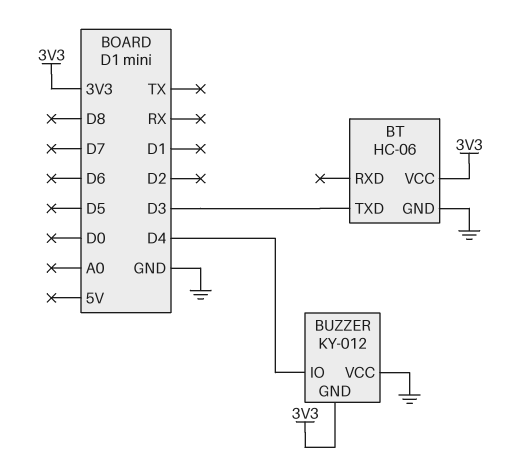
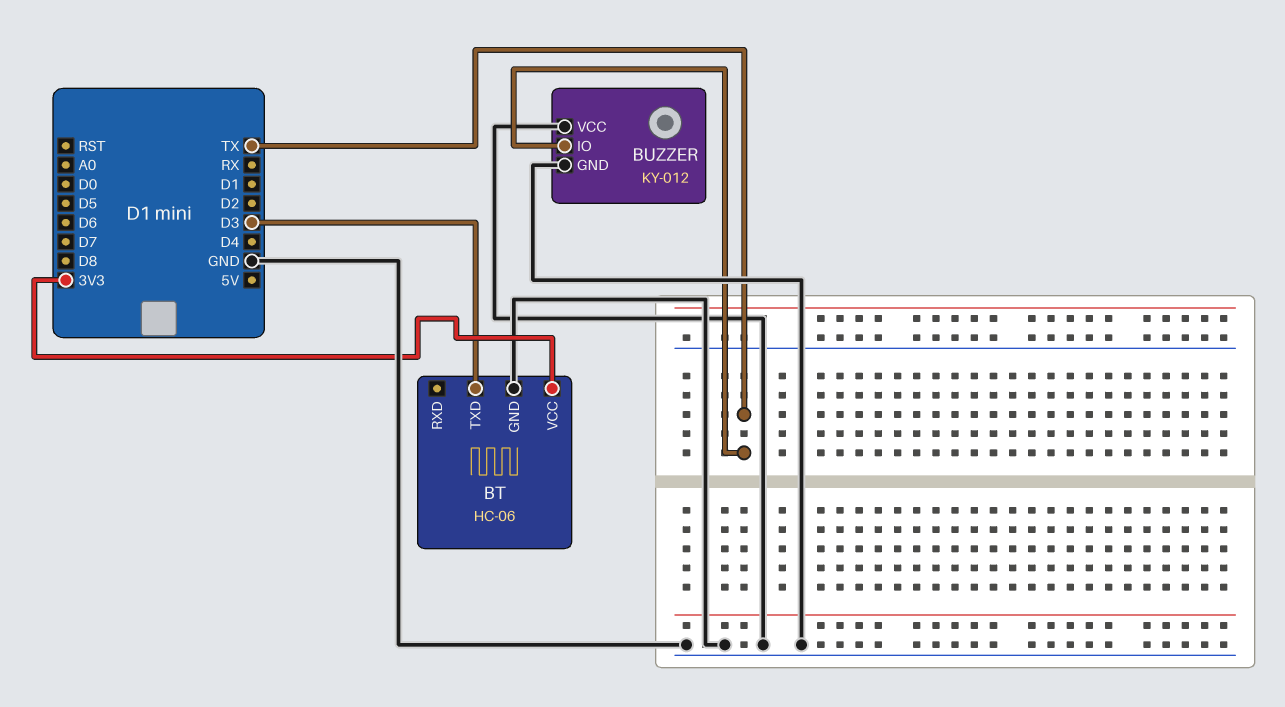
BUZZER pin GND: 3V3 -> GND
BUZZER pin IO: D4 -> TX

